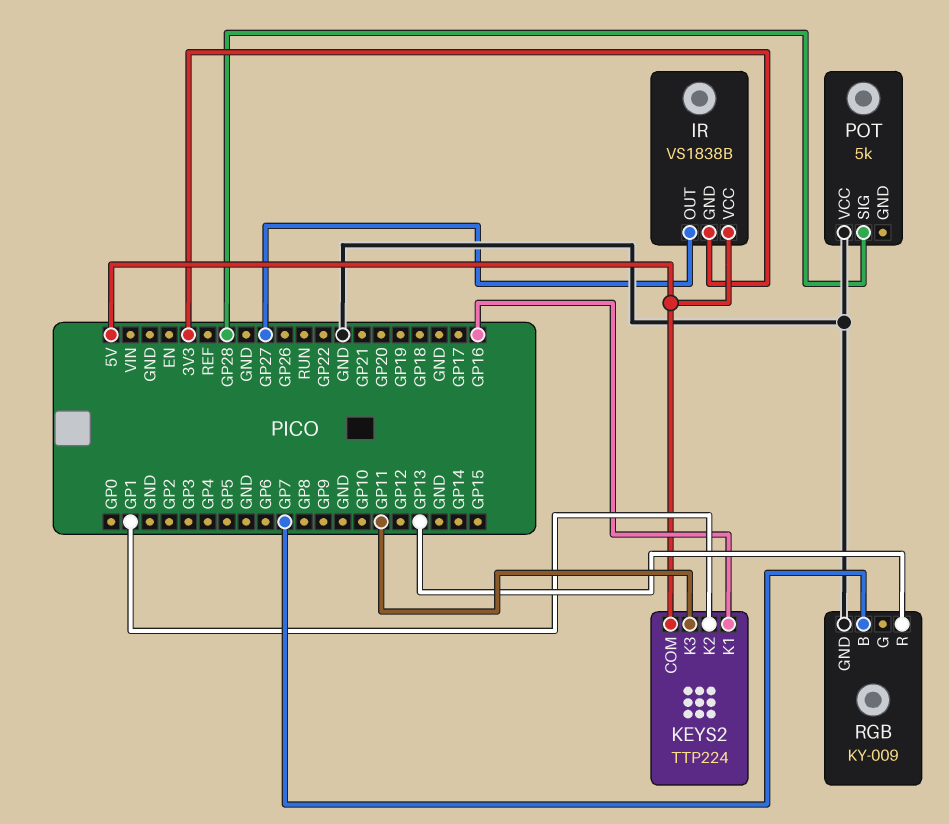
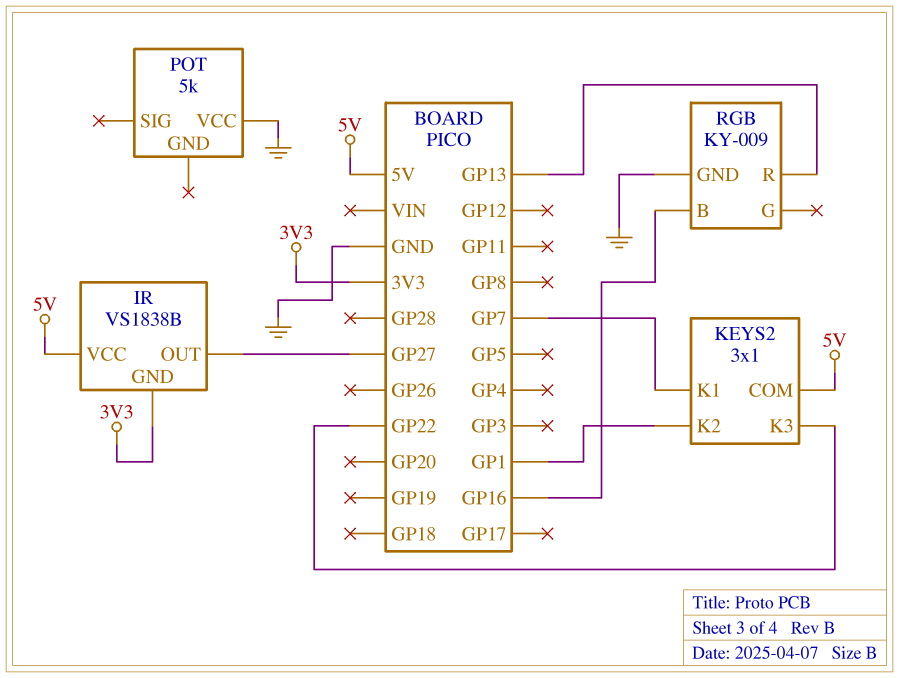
KEYS2: TTP224 -> 3x1
KEYS2 pin K1: GP16 -> GP7
KEYS2 pin K3: GP11 -> GP22
POT pin SIG: GP28 -> none
RGB pin B: GP7 -> GP16

